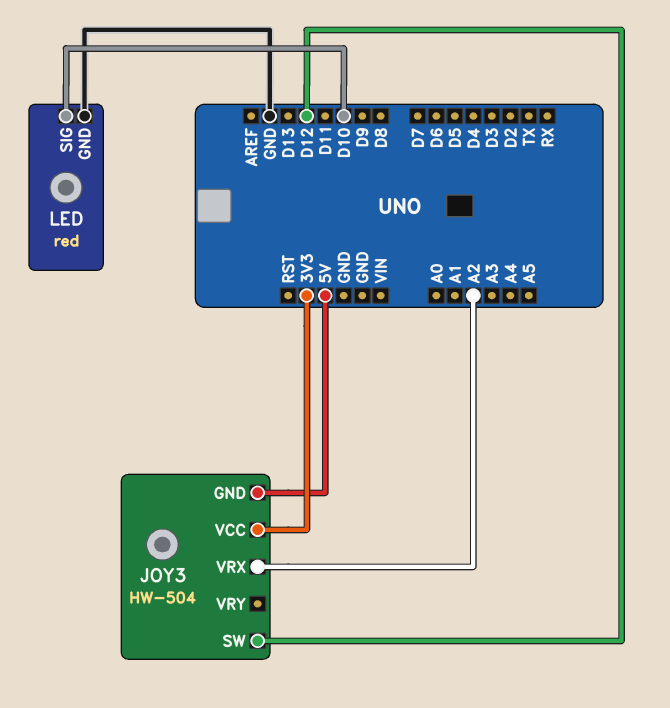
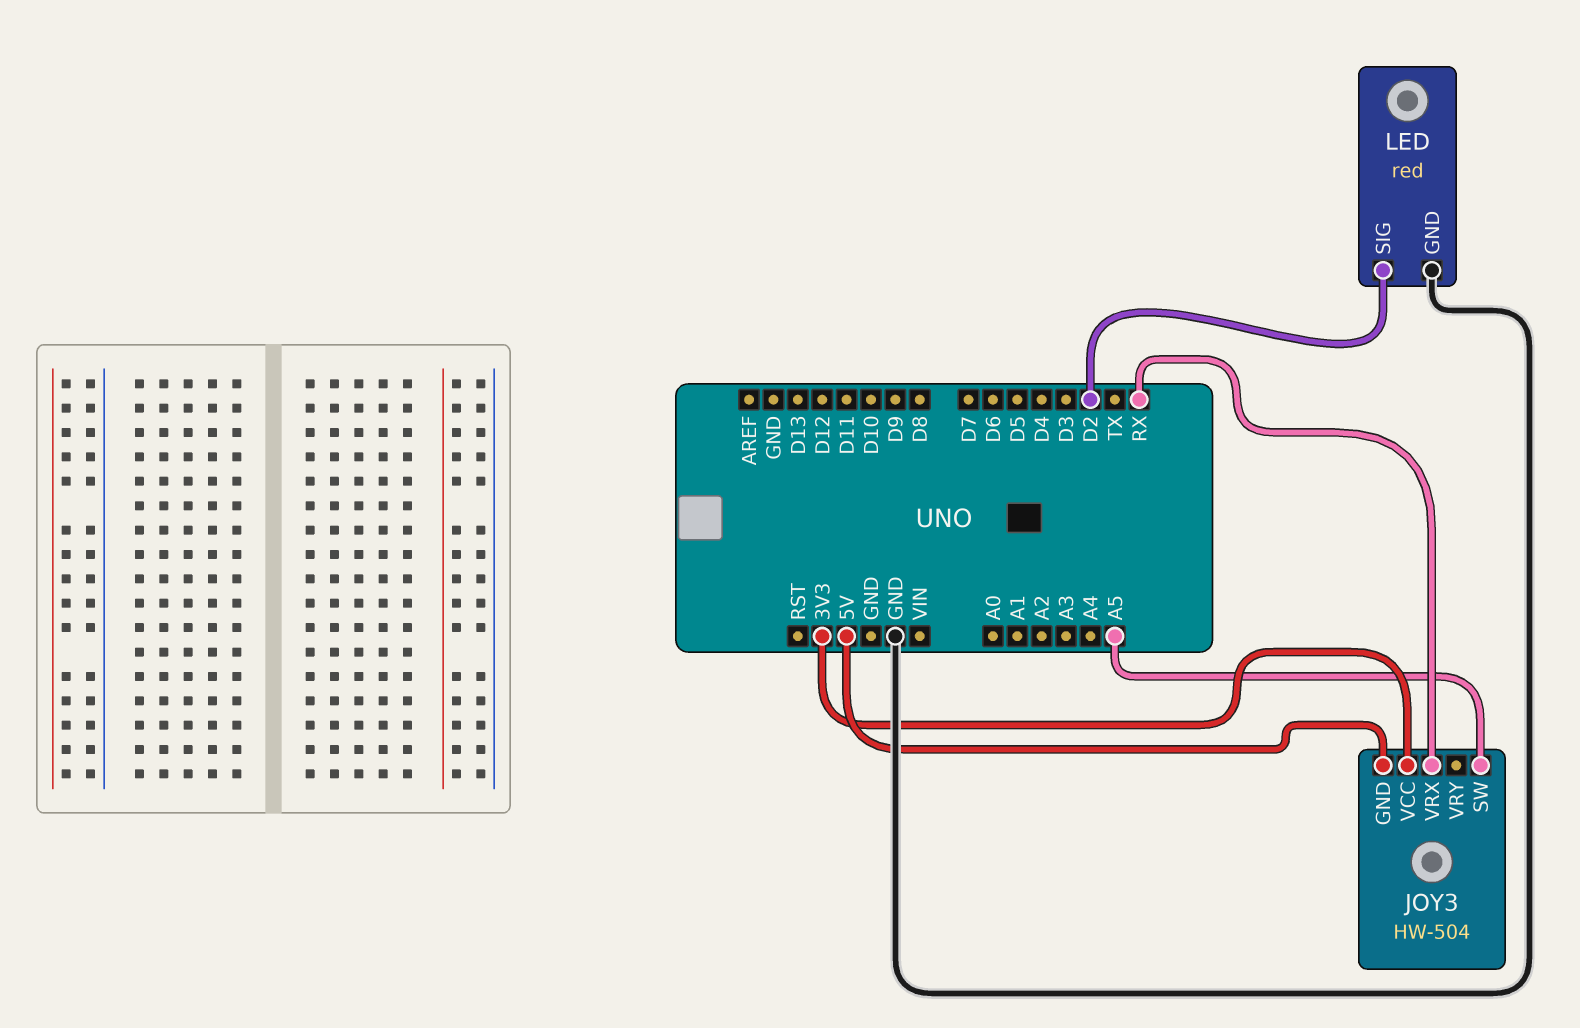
JOY3 pin SW: D12 -> A5
JOY3 pin VRX: A2 -> RX
LED pin SIG: D10 -> D2

